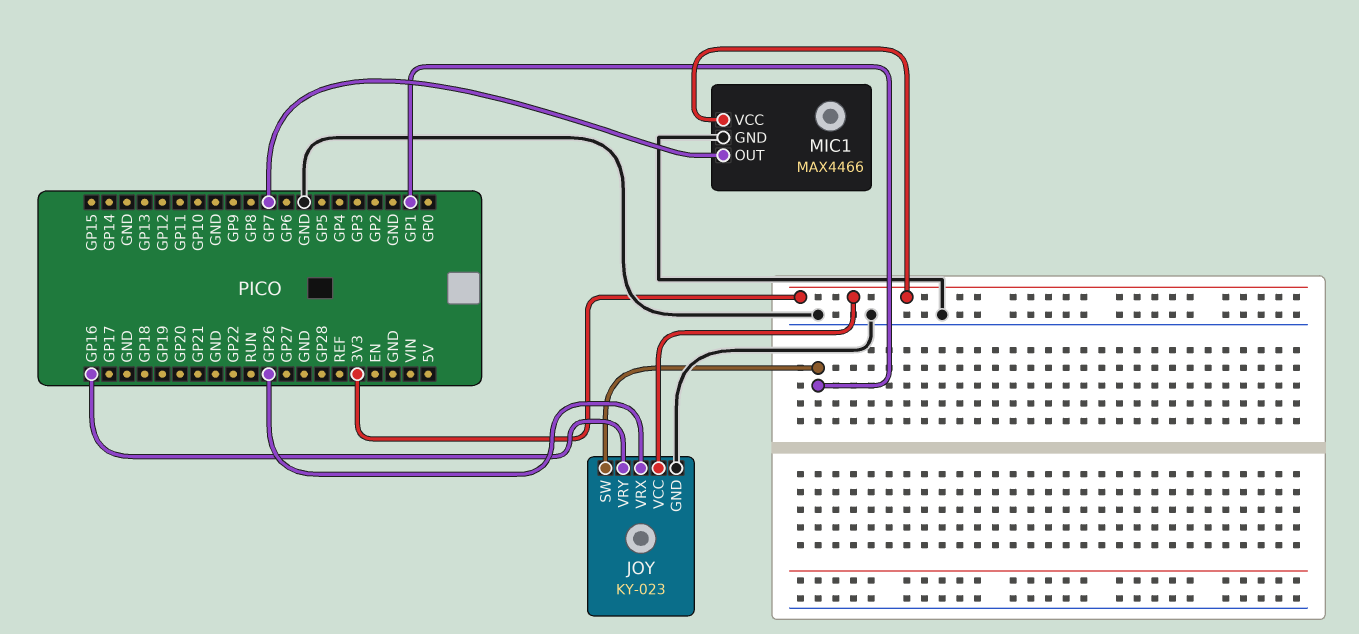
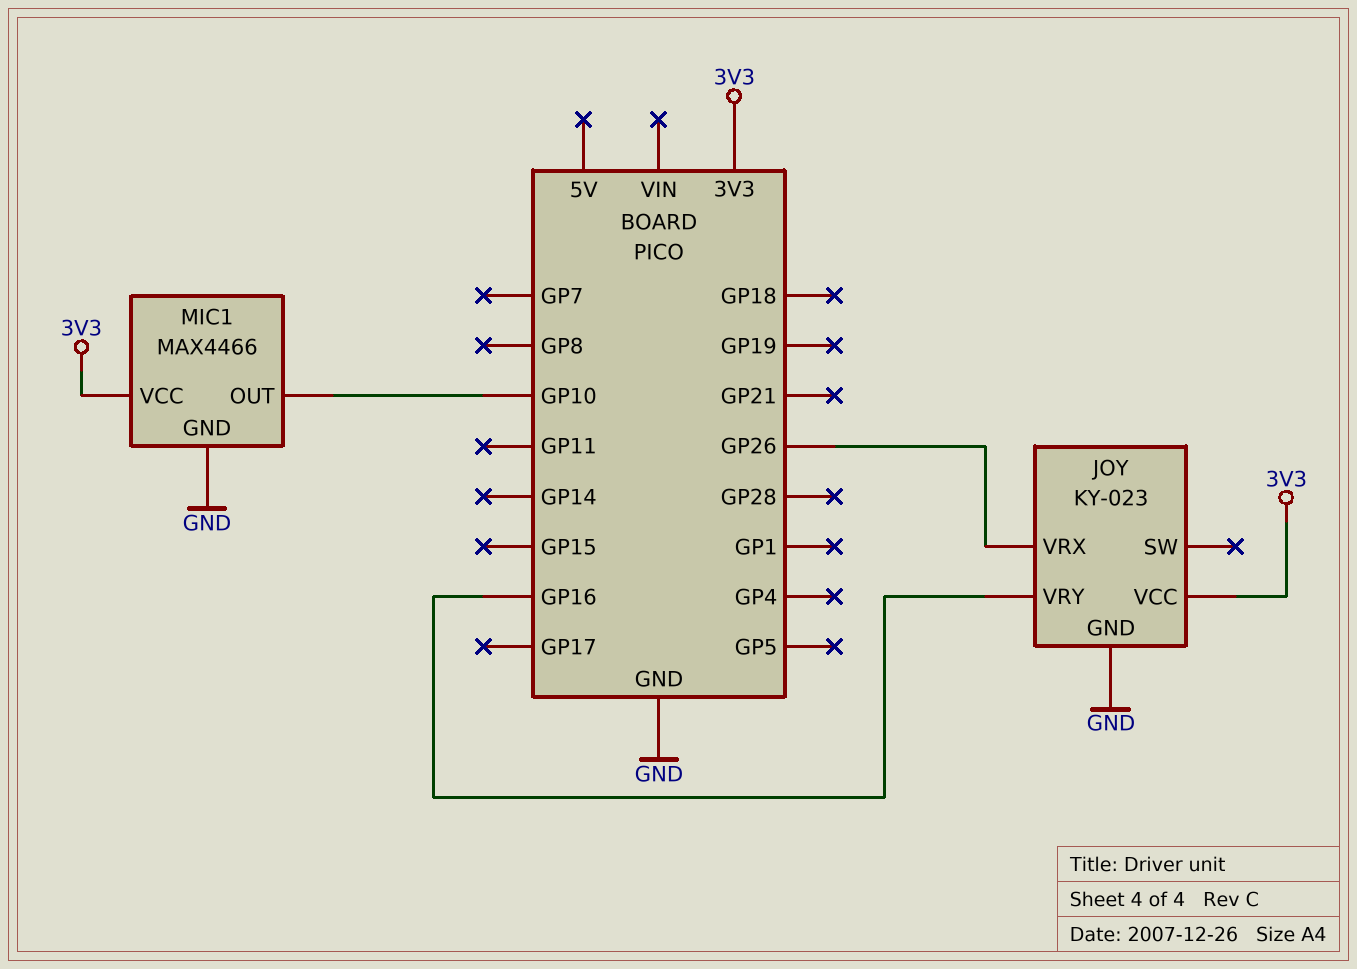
JOY pin SW: GP1 -> none
MIC1 pin OUT: GP7 -> GP10

